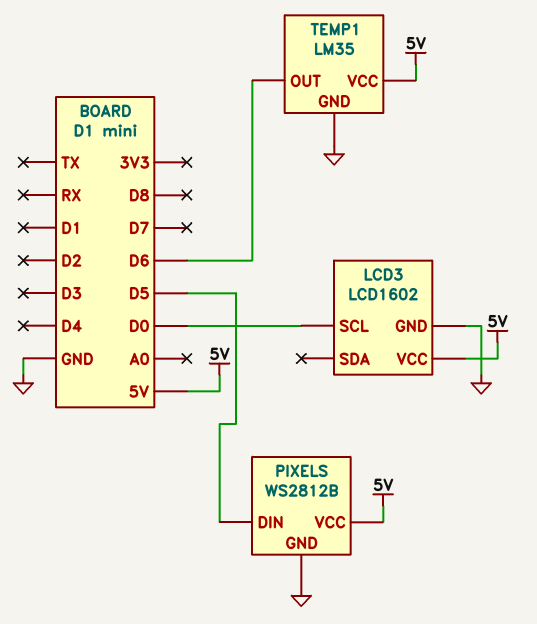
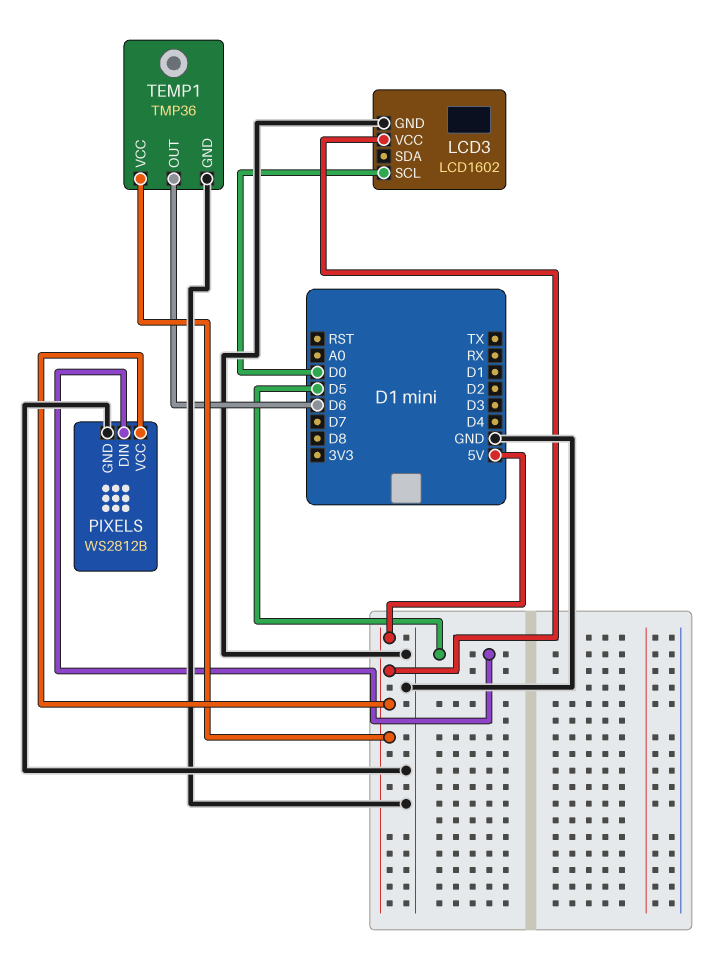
TEMP1: LM35 -> TMP36

